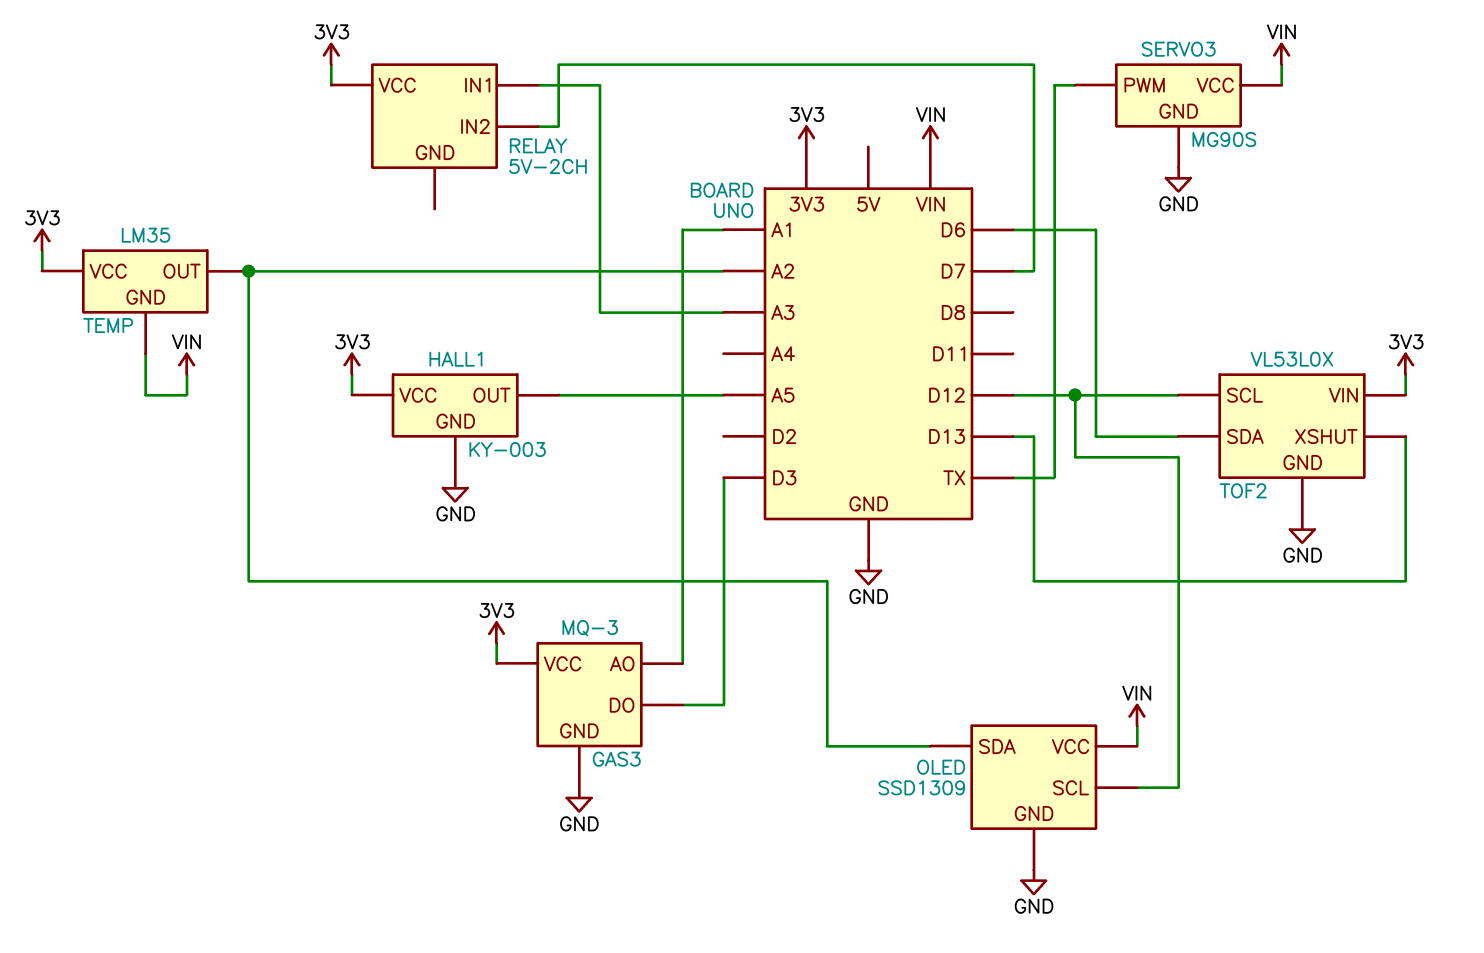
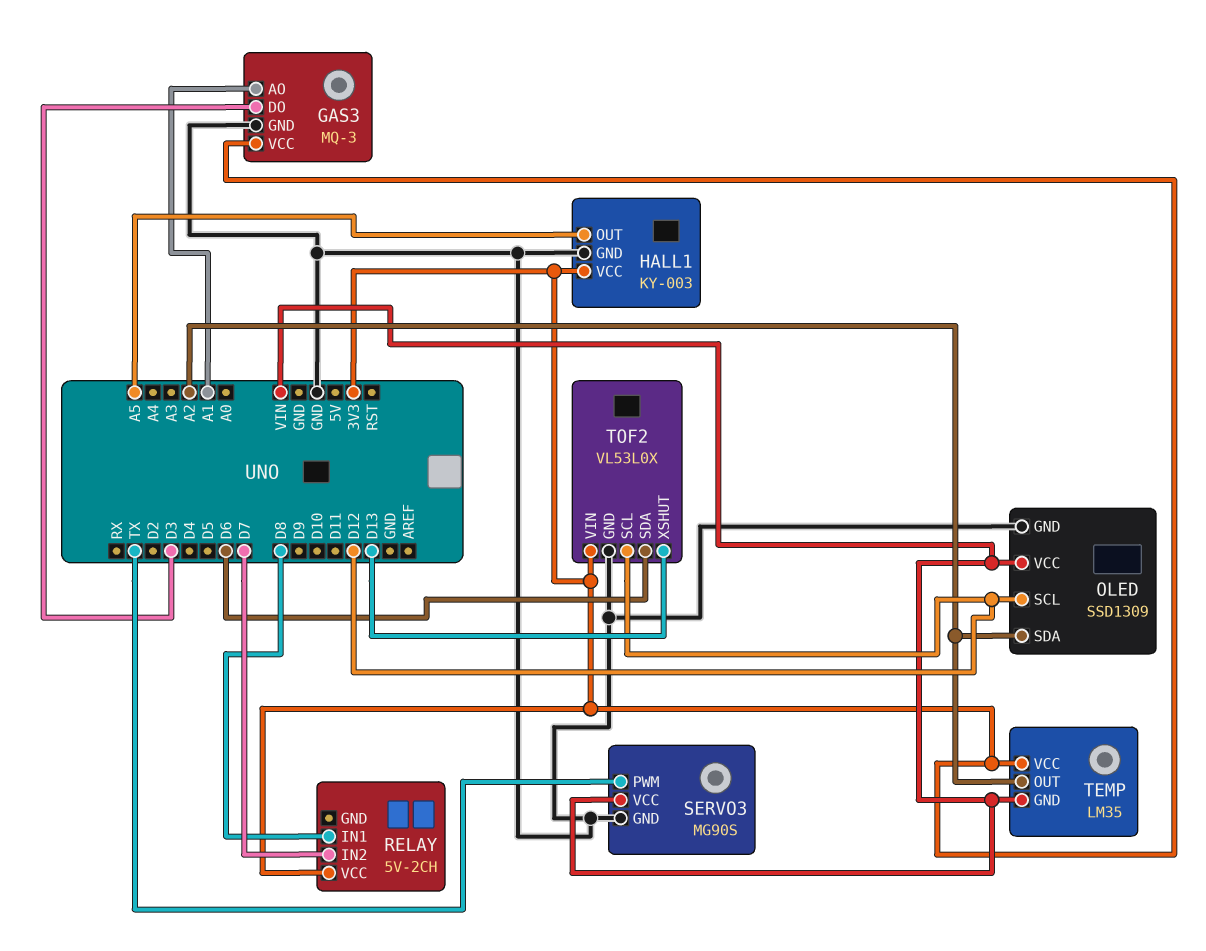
RELAY pin IN1: A3 -> D8

